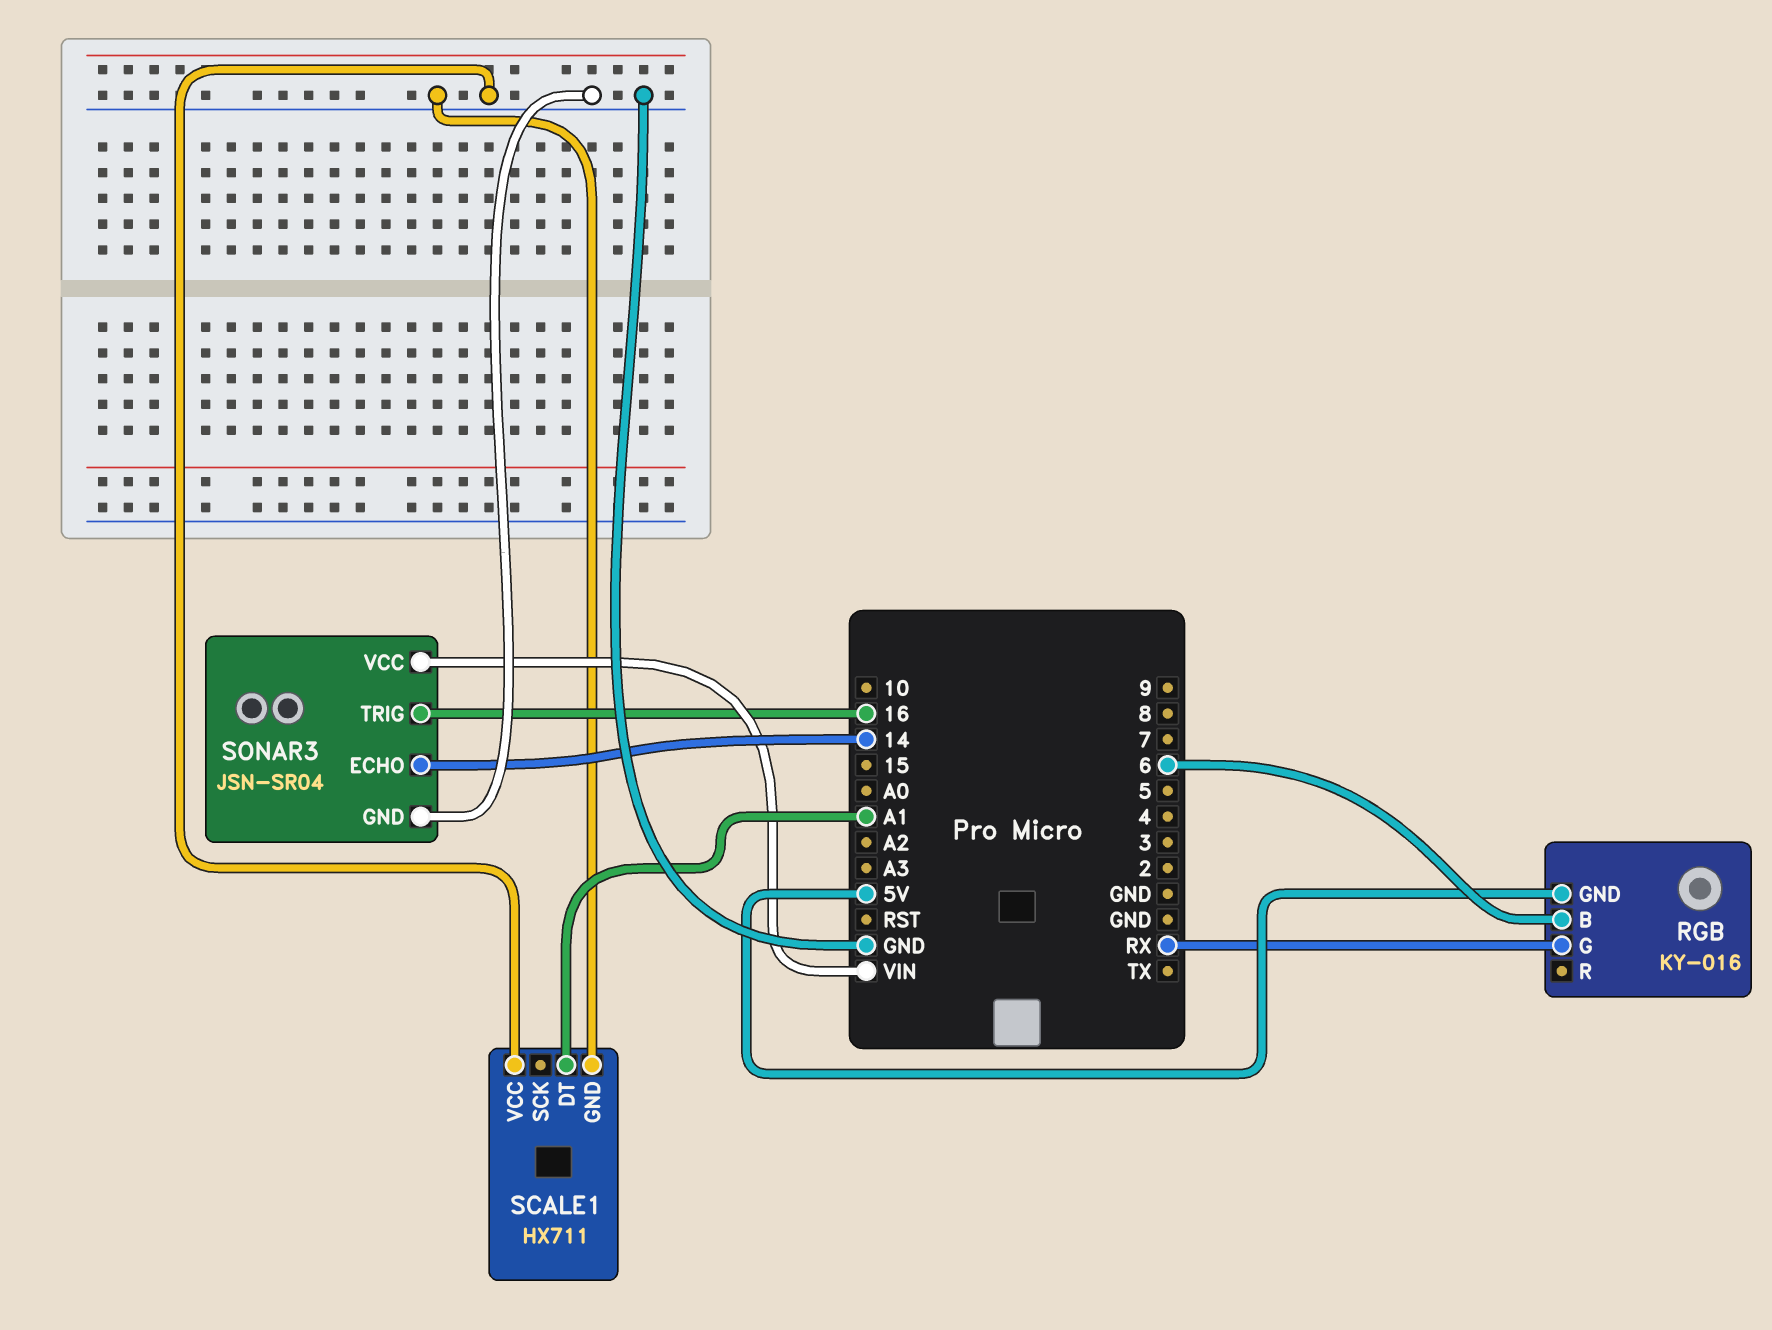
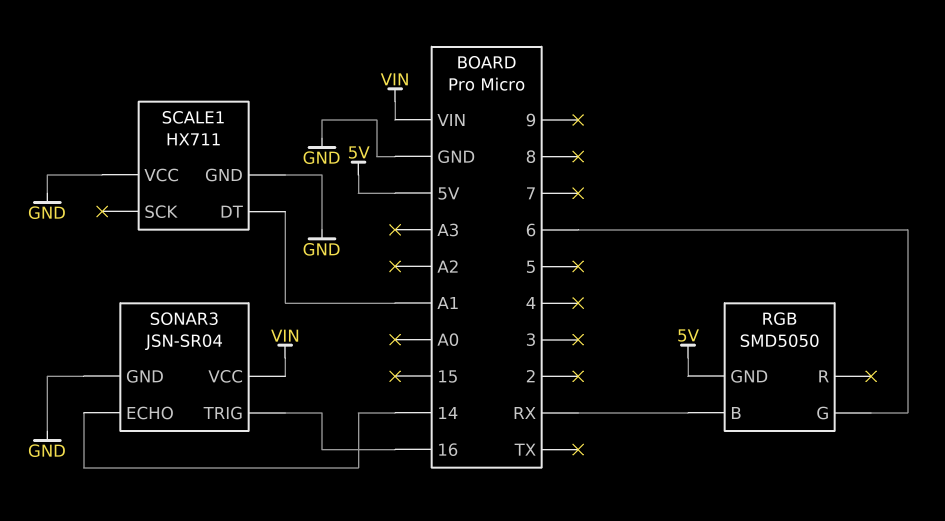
RGB: KY-016 -> SMD5050
RGB pin B: 6 -> RX
RGB pin G: RX -> 6

